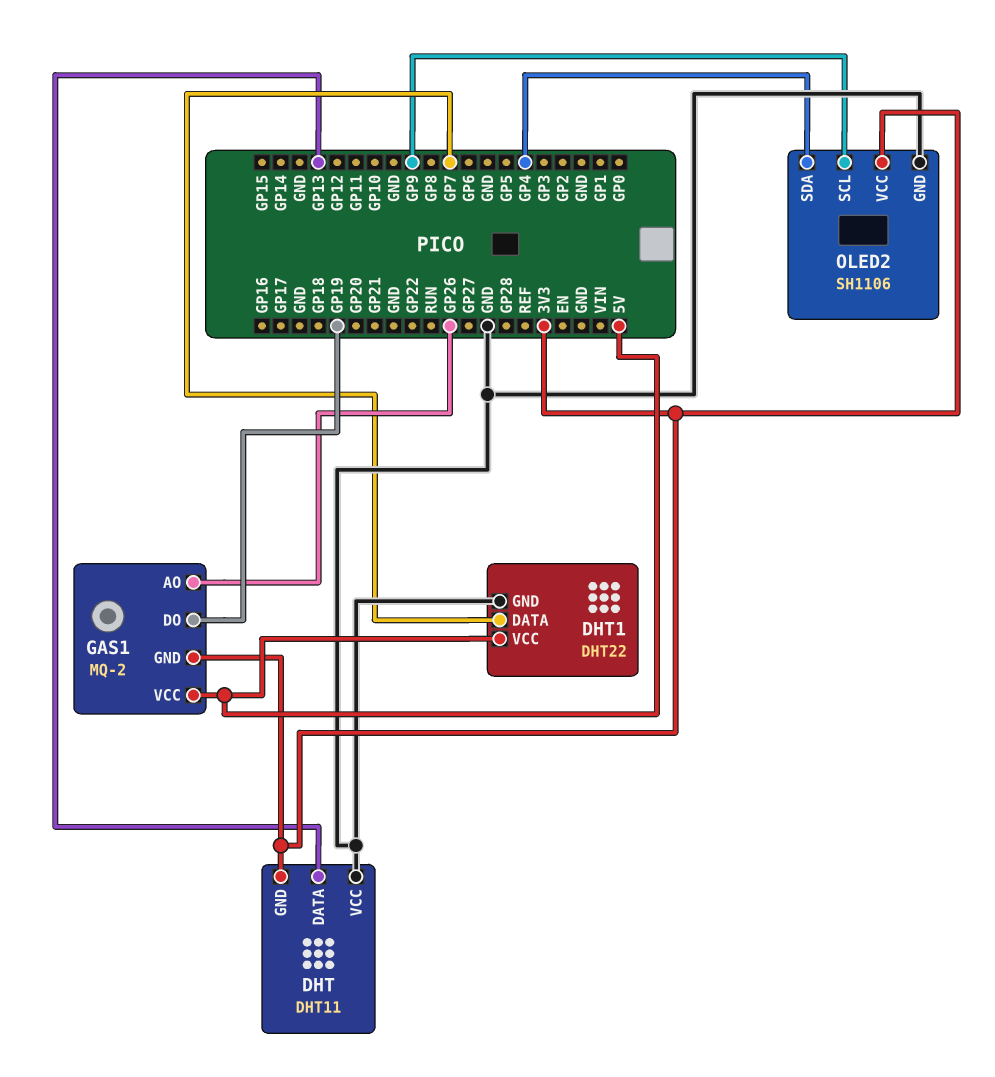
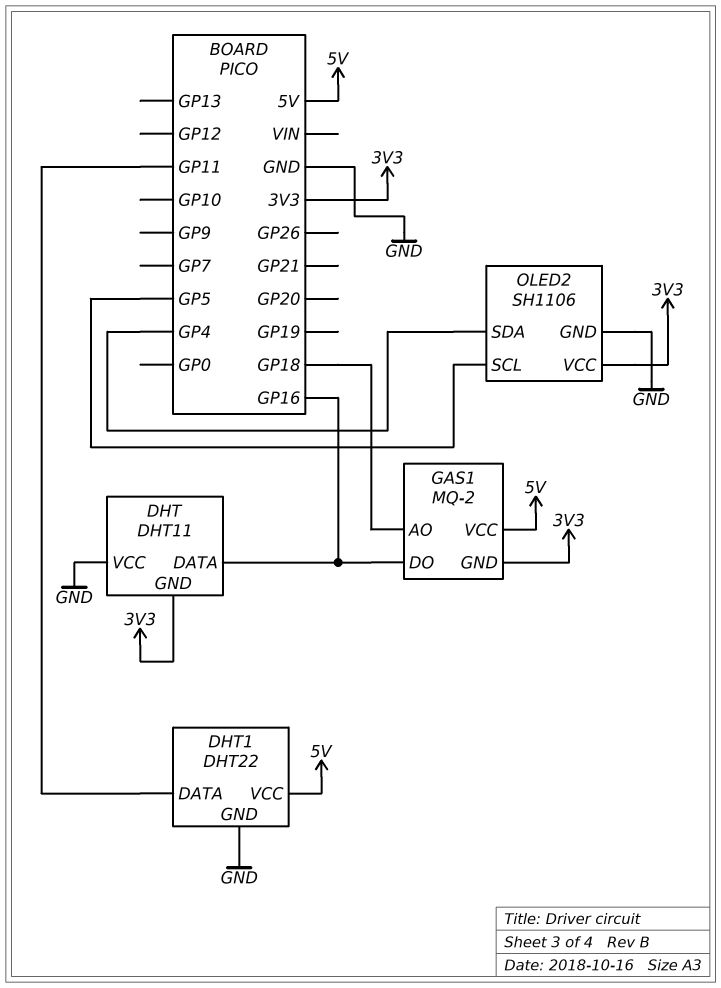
DHT pin DATA: GP13 -> GP16
DHT1 pin DATA: GP7 -> GP11
GAS1 pin AO: GP26 -> GP18
GAS1 pin DO: GP19 -> GP16
OLED2 pin SCL: GP9 -> GP5

